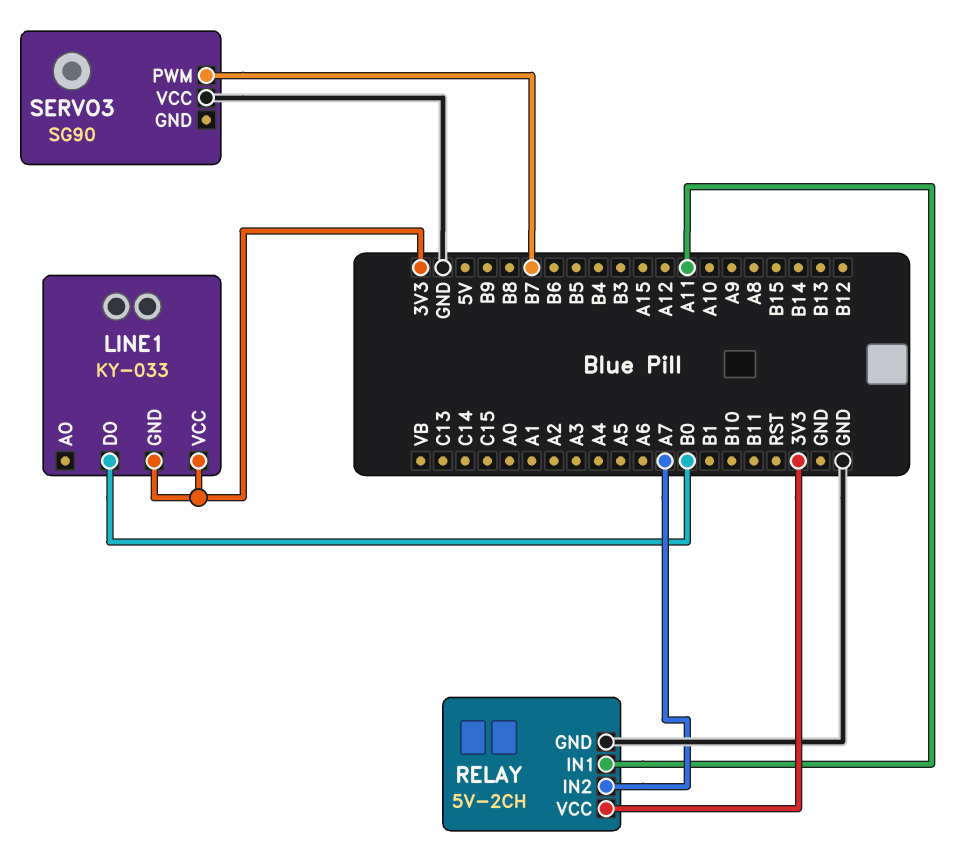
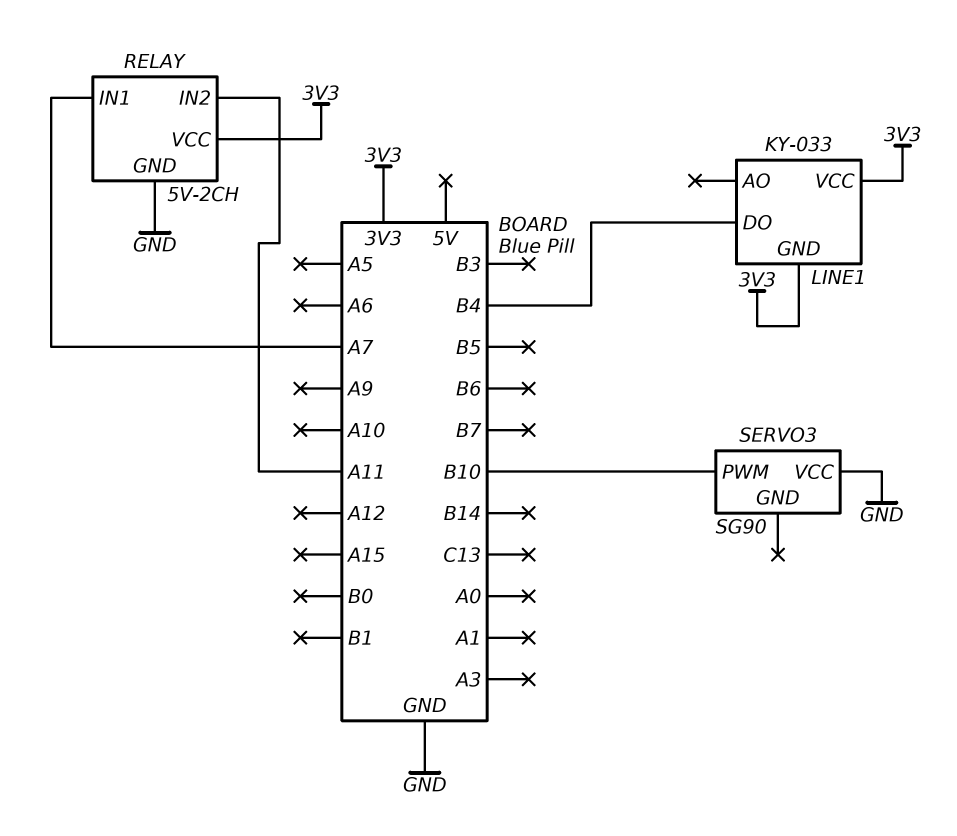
LINE1 pin DO: B0 -> B4
RELAY pin IN1: A11 -> A7
RELAY pin IN2: A7 -> A11
SERVO3 pin PWM: B7 -> B10

